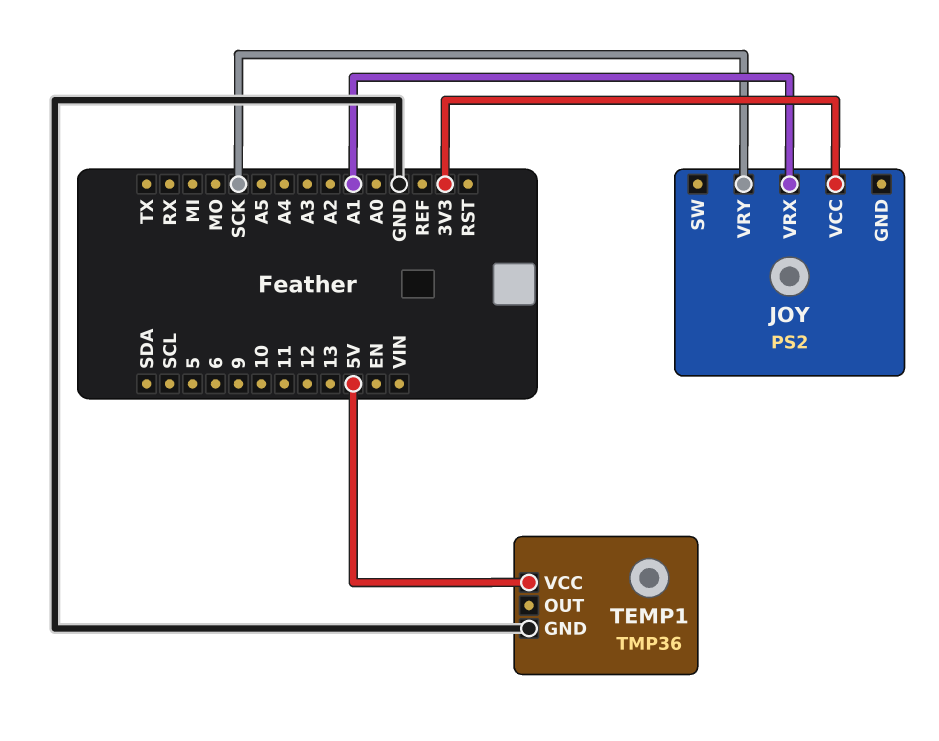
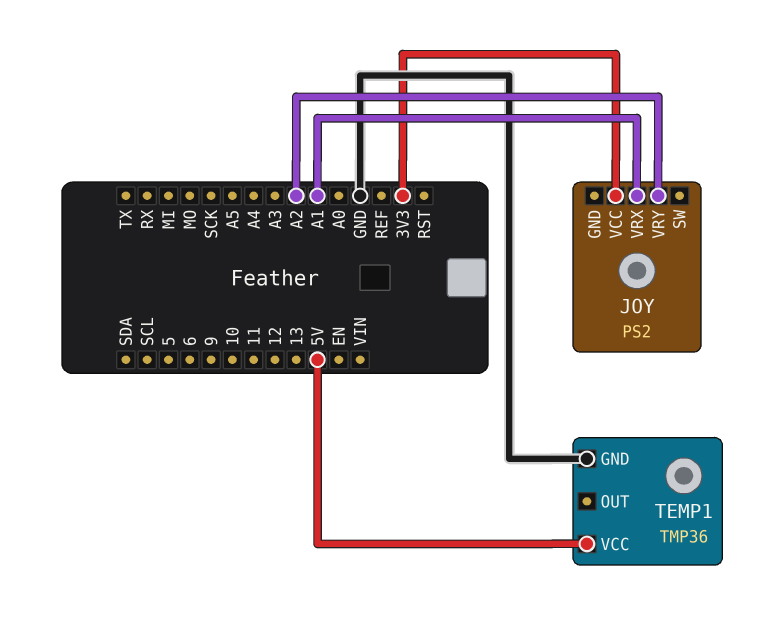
JOY pin VRY: SCK -> A2

